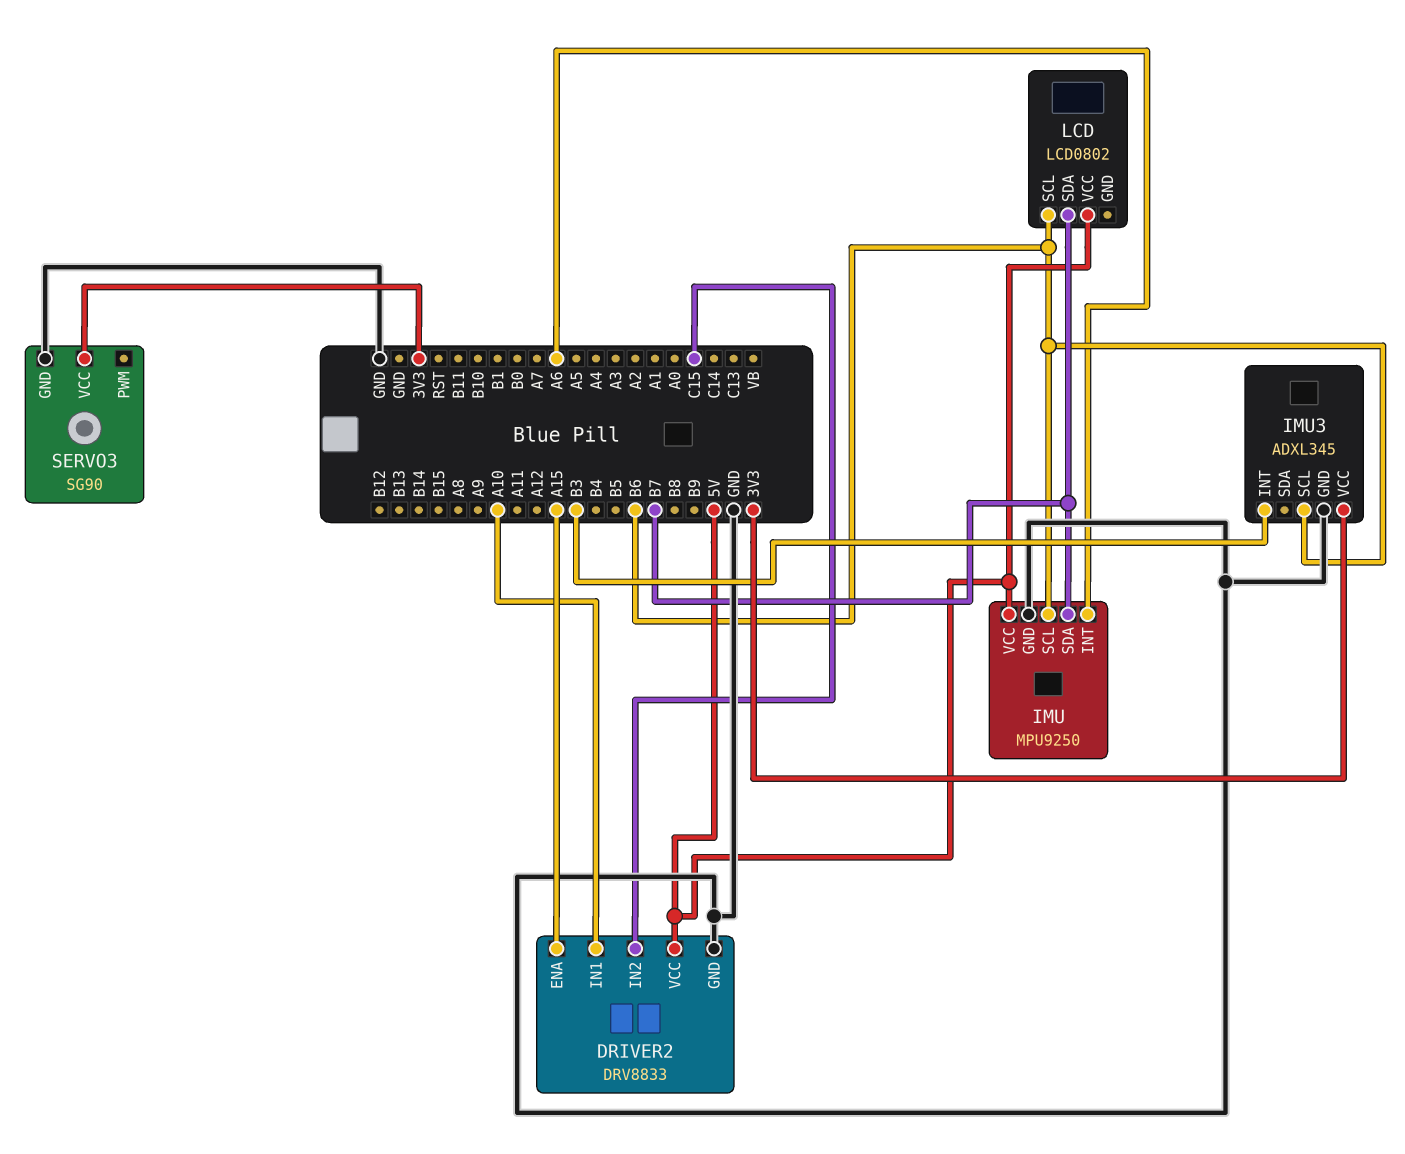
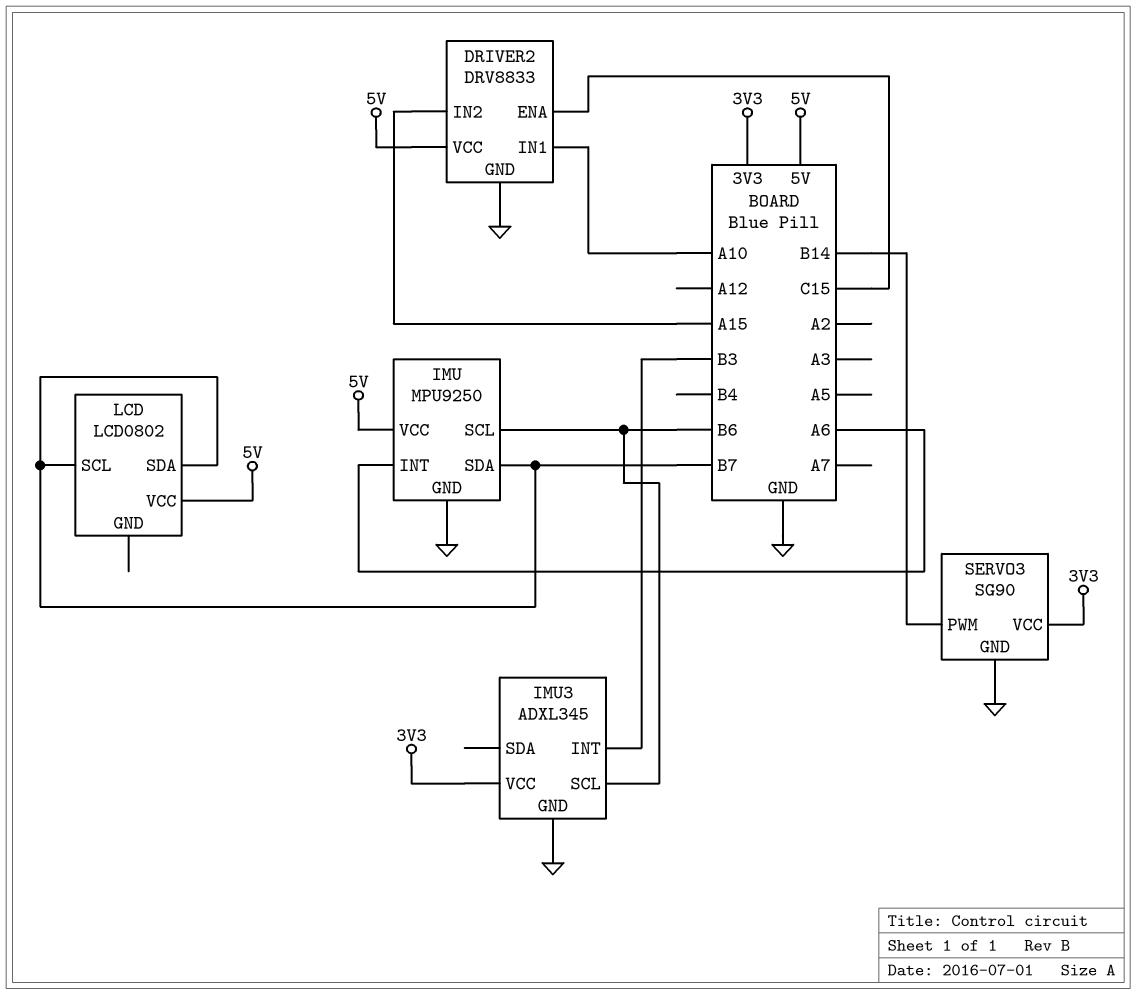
DRIVER2 pin ENA: A15 -> C15
DRIVER2 pin IN2: C15 -> A15
LCD pin SCL: B6 -> B7
SERVO3 pin PWM: none -> B14

